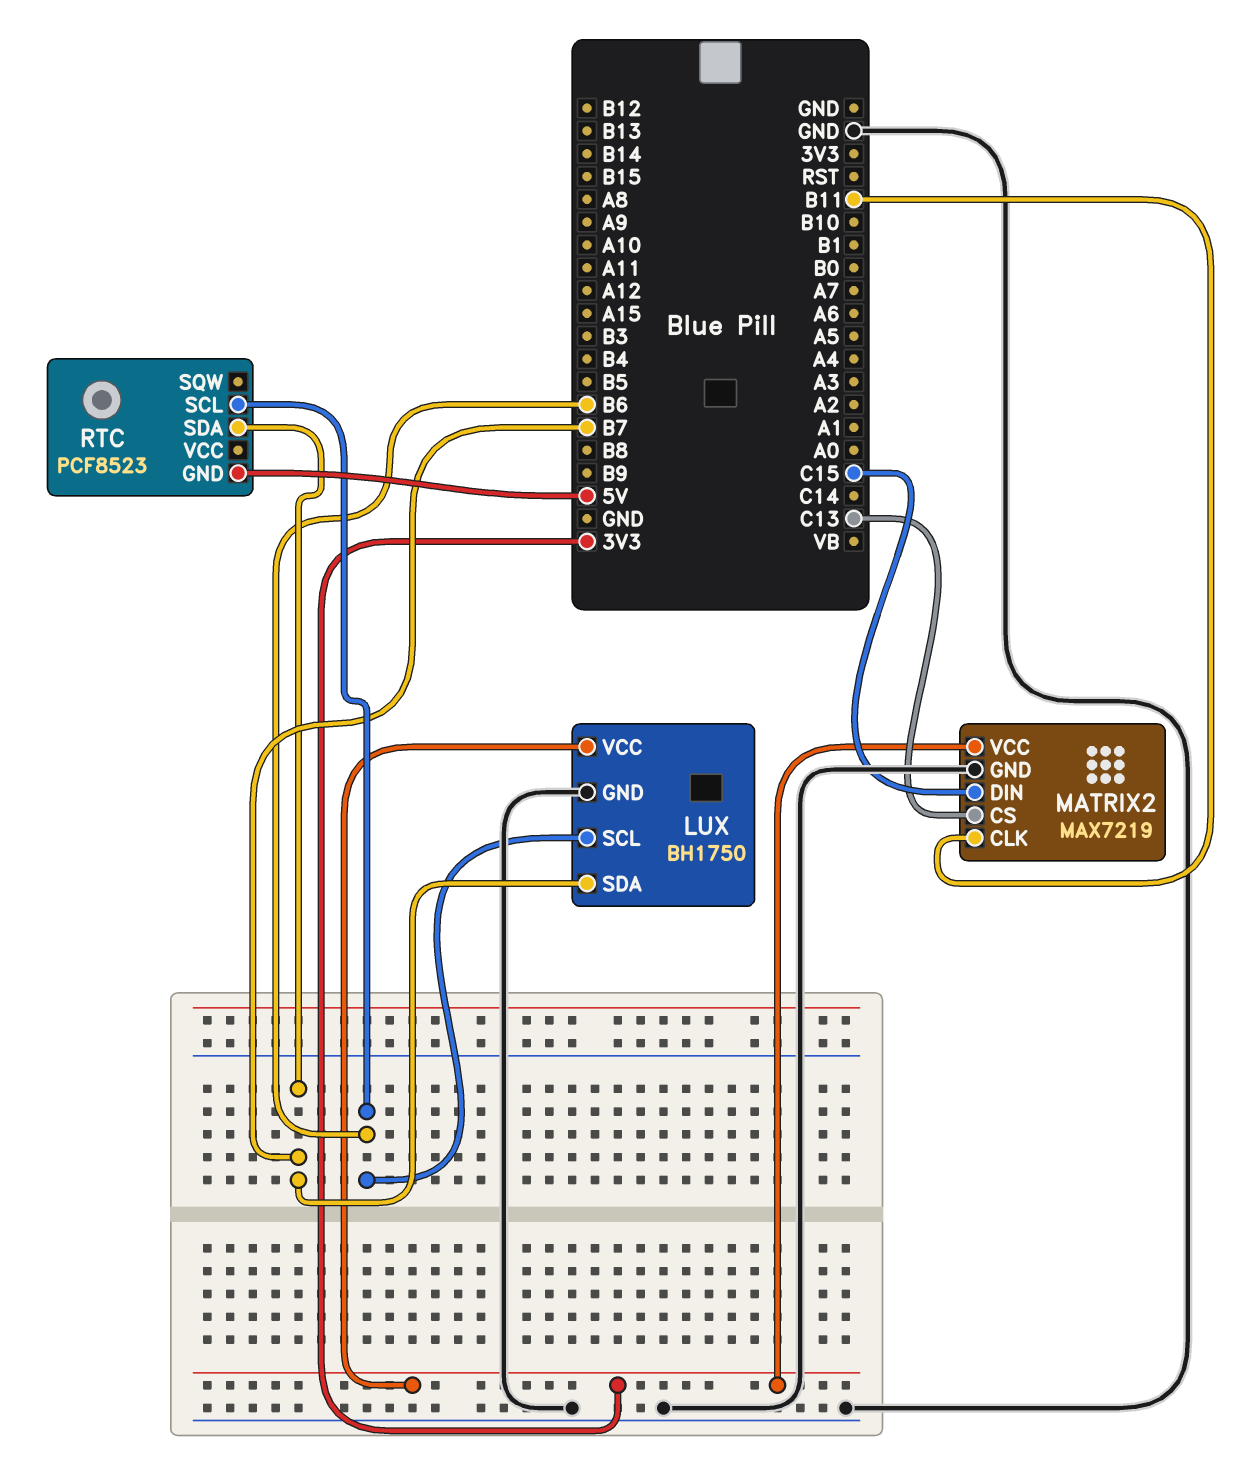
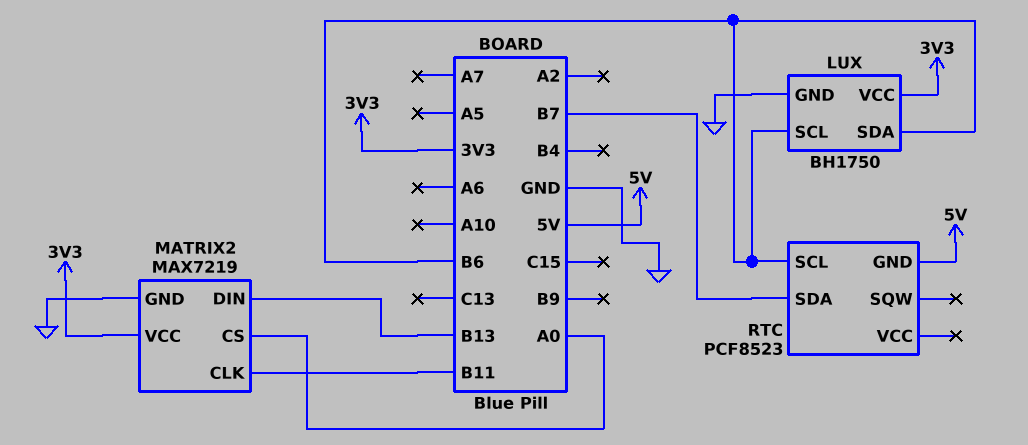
LUX pin SDA: B7 -> B6
MATRIX2 pin CS: C13 -> A0
MATRIX2 pin DIN: C15 -> B13

